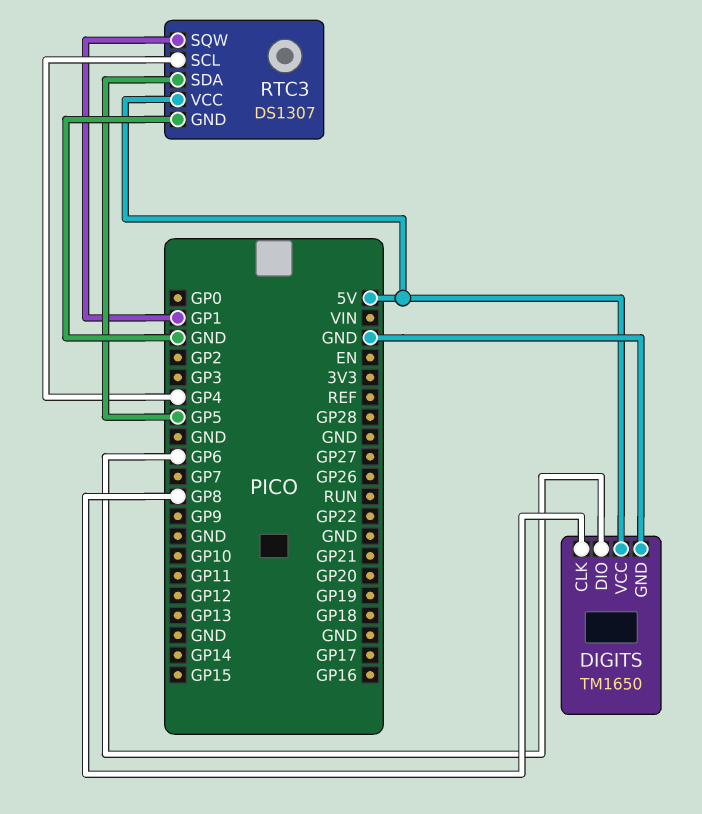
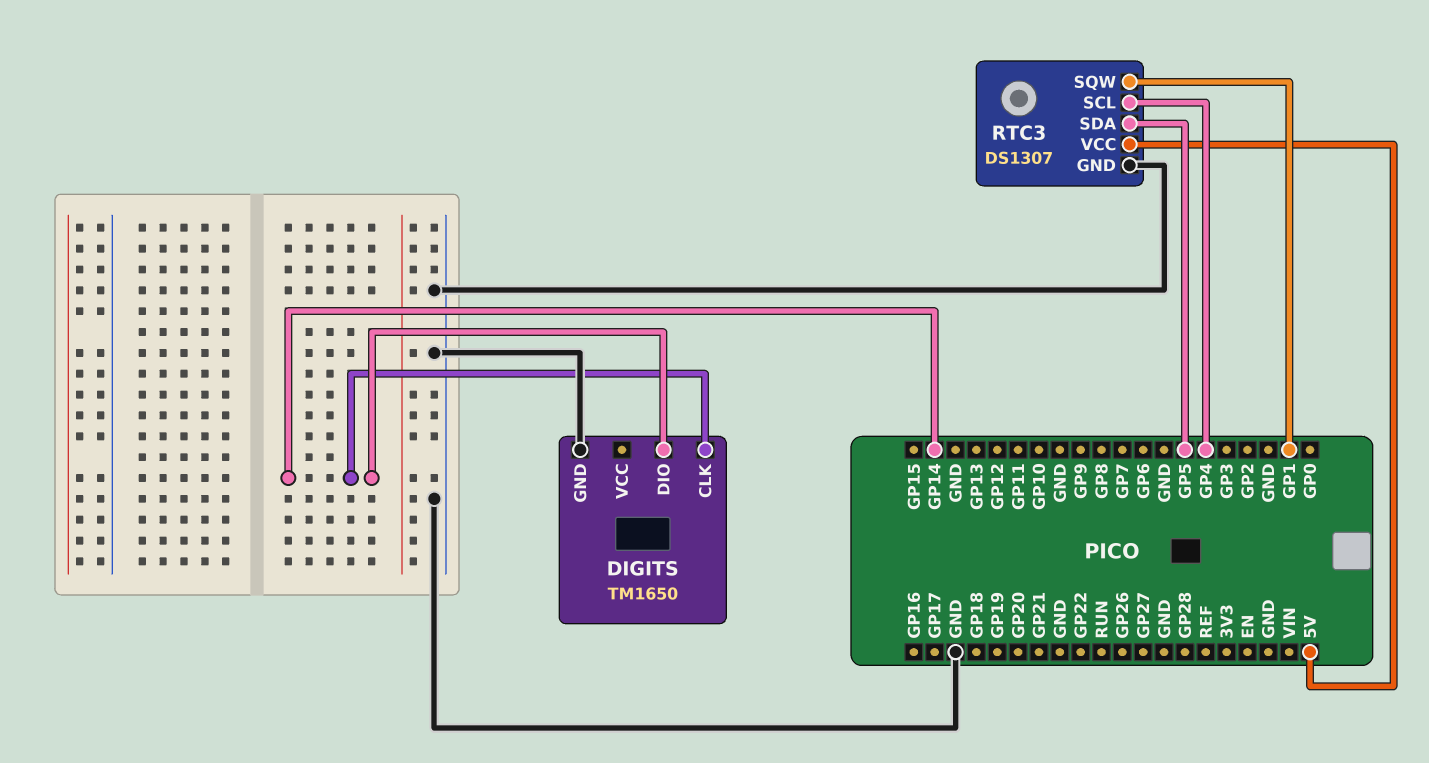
DIGITS pin CLK: GP8 -> GP14
DIGITS pin DIO: GP6 -> GP14
DIGITS pin VCC: 5V -> none

